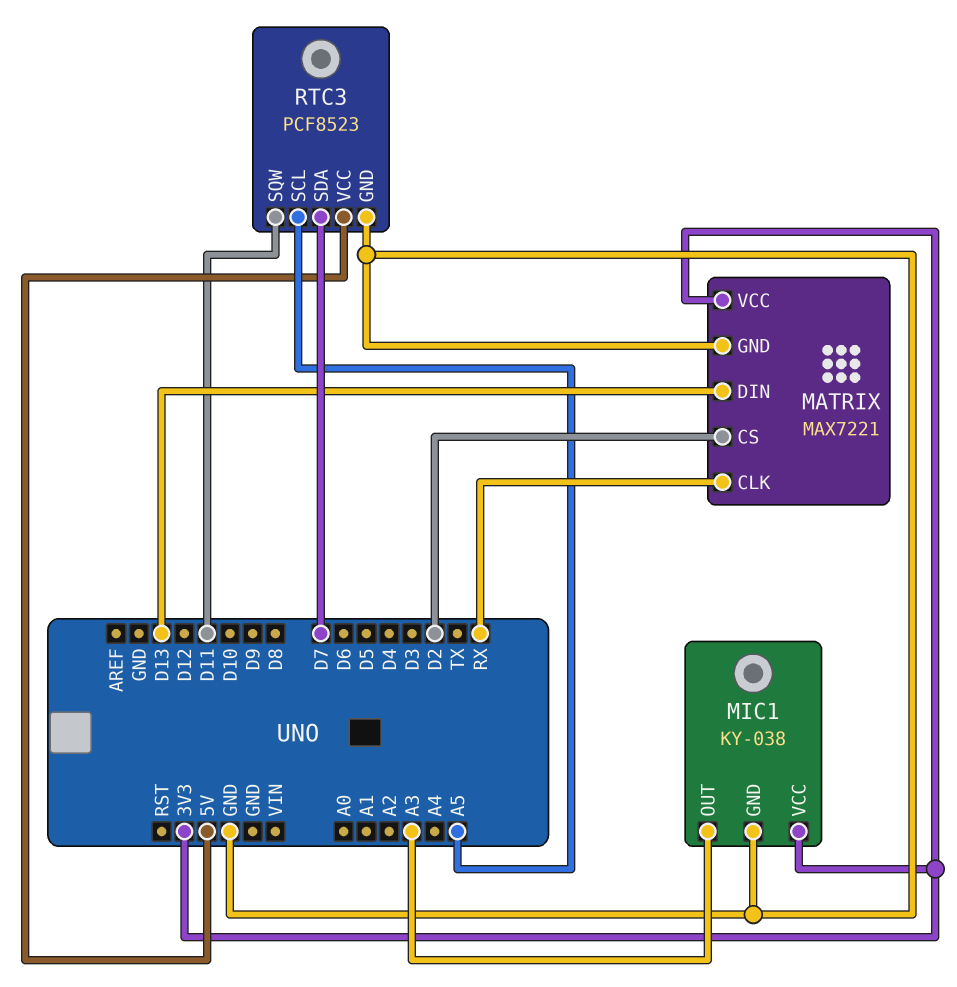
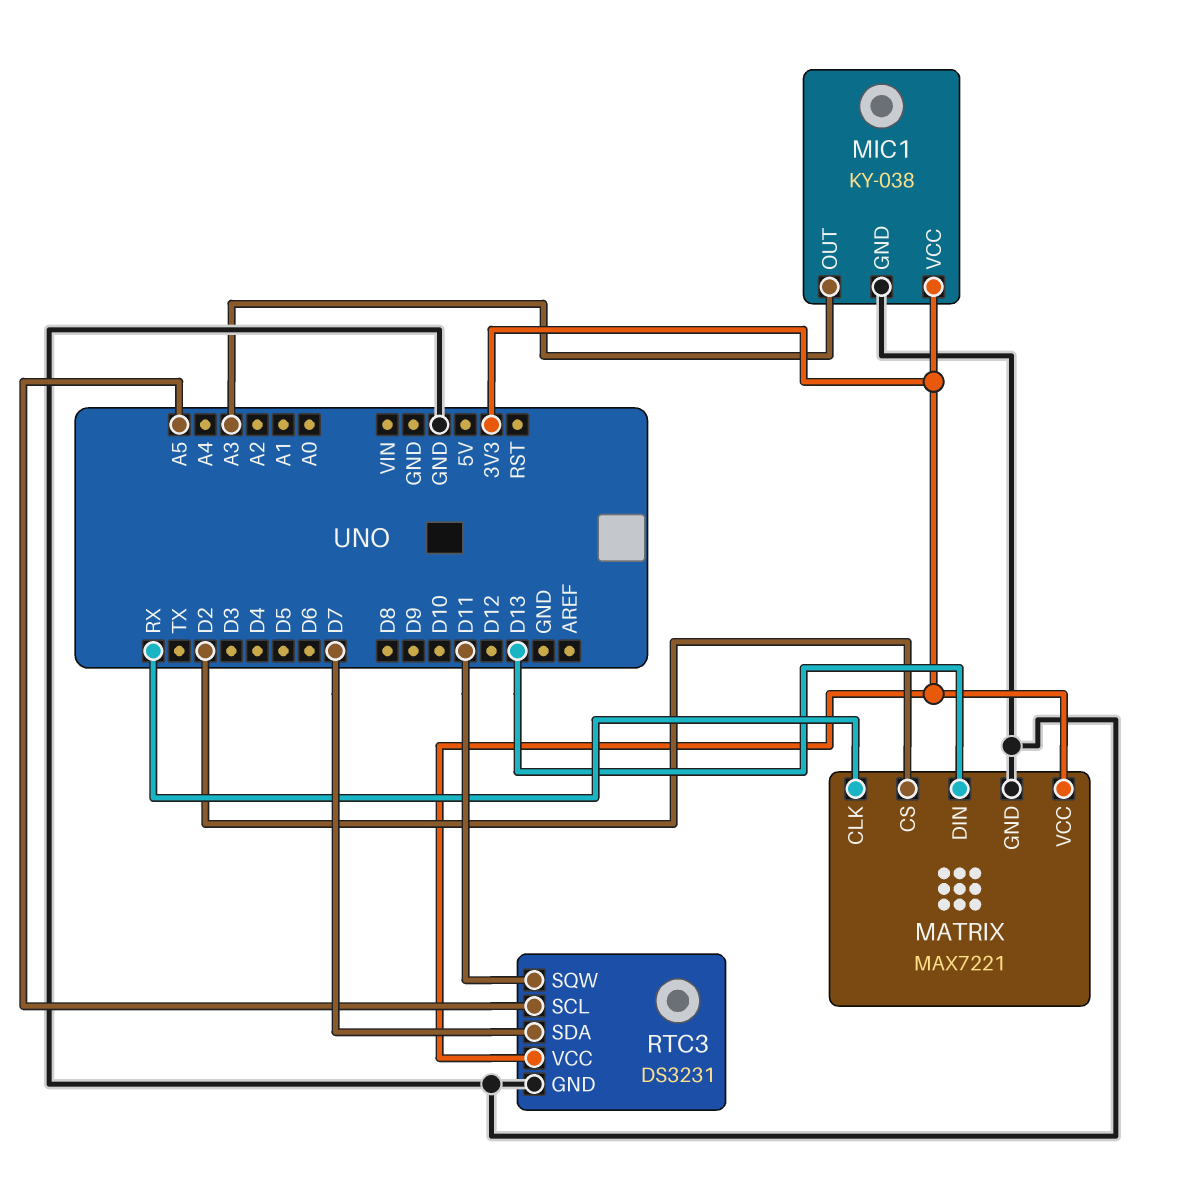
RTC3: PCF8523 -> DS3231
RTC3 pin VCC: 5V -> 3V3

